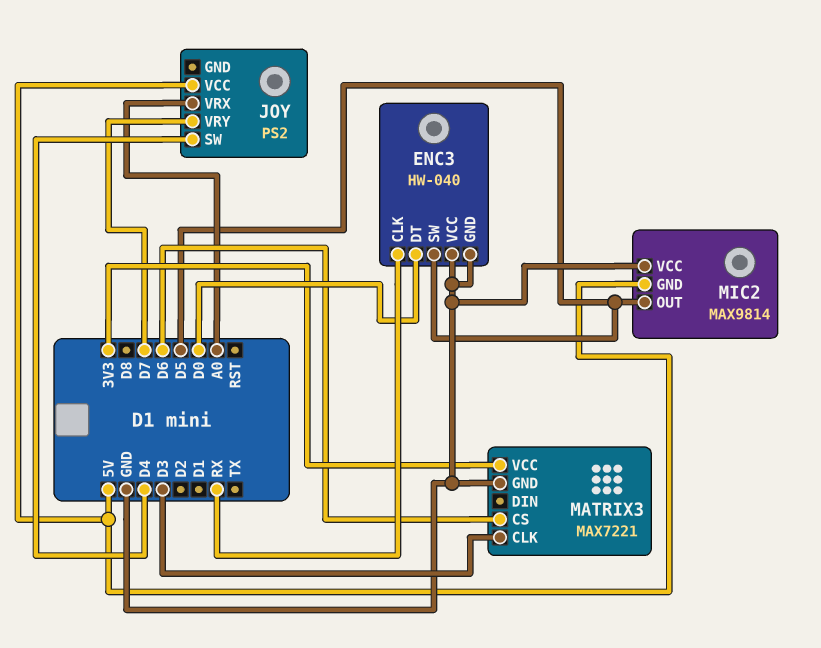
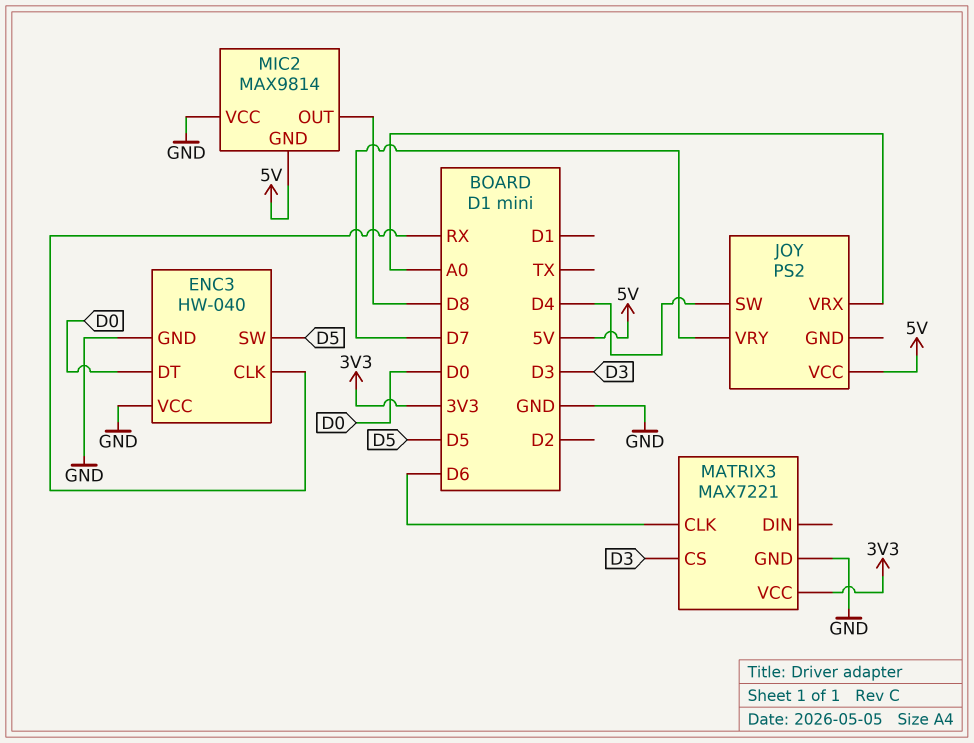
MATRIX3 pin CLK: D3 -> D6
MATRIX3 pin CS: D6 -> D3
MIC2 pin OUT: D5 -> D8

